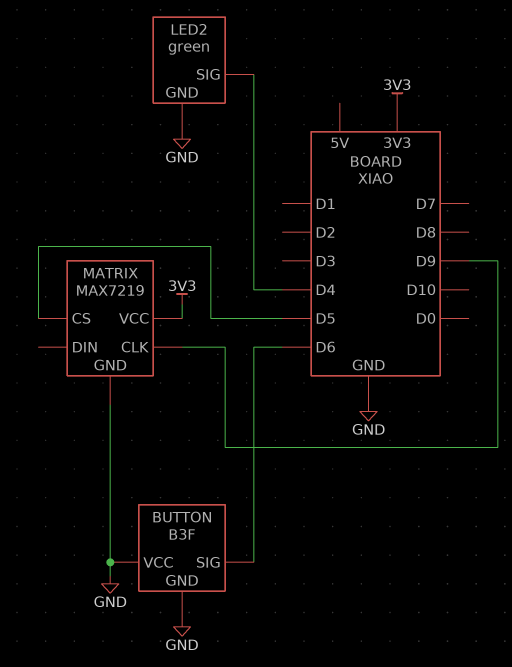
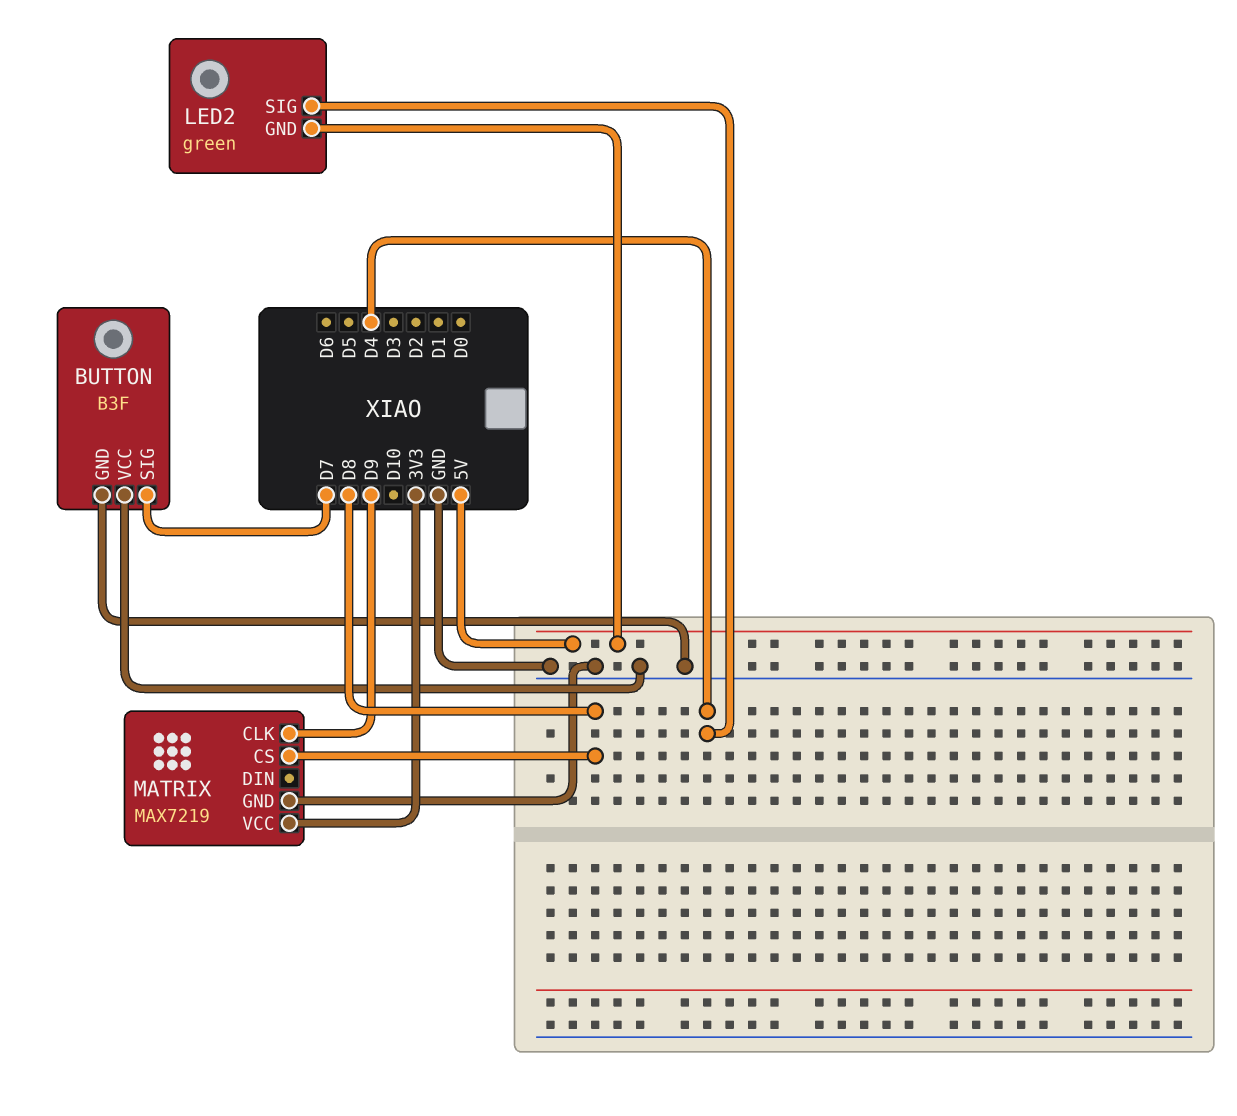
BUTTON pin SIG: D6 -> D7
LED2 pin GND: GND -> 5V
MATRIX pin CS: D5 -> D8

